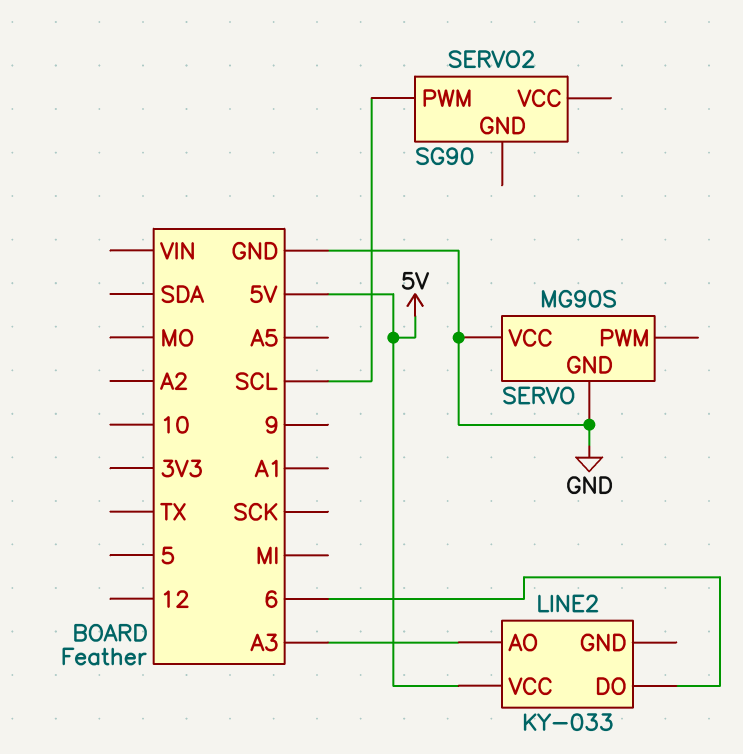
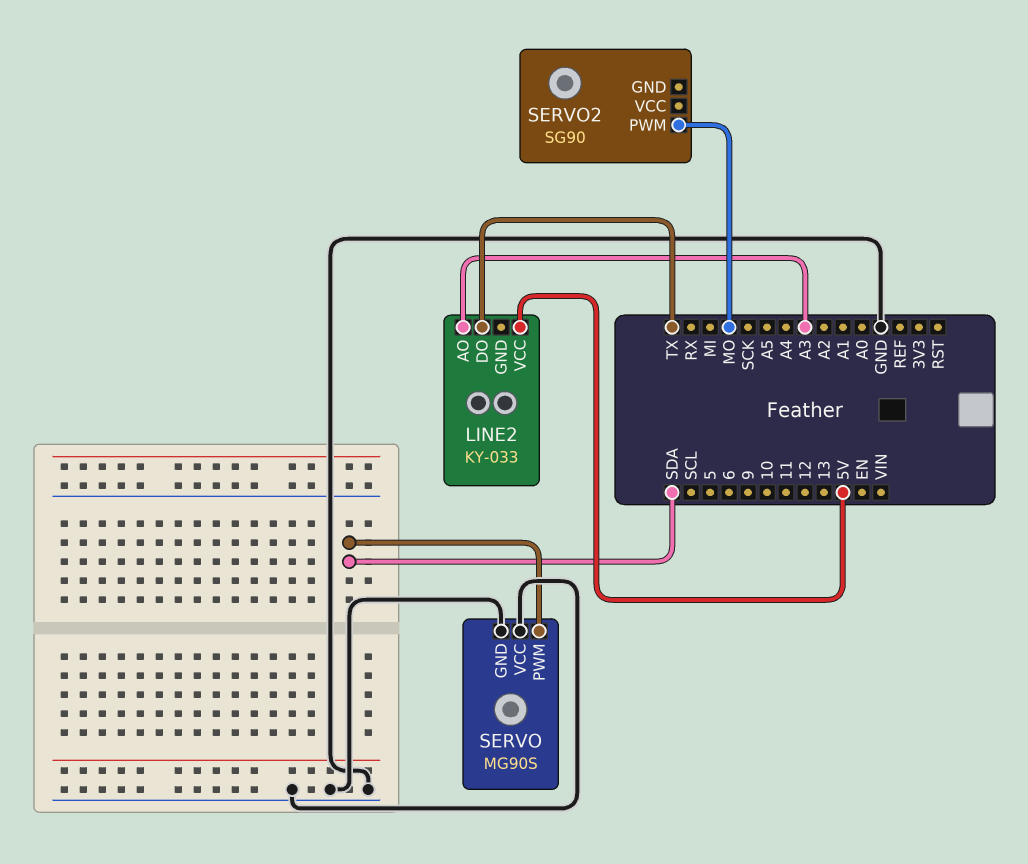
LINE2 pin DO: 6 -> TX
SERVO pin PWM: none -> SDA
SERVO2 pin PWM: SCL -> MO

